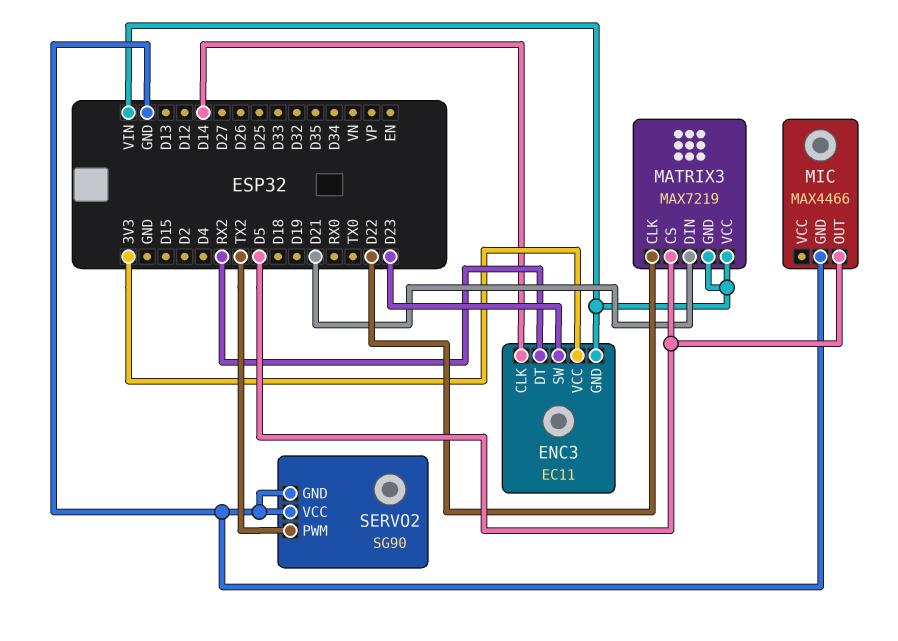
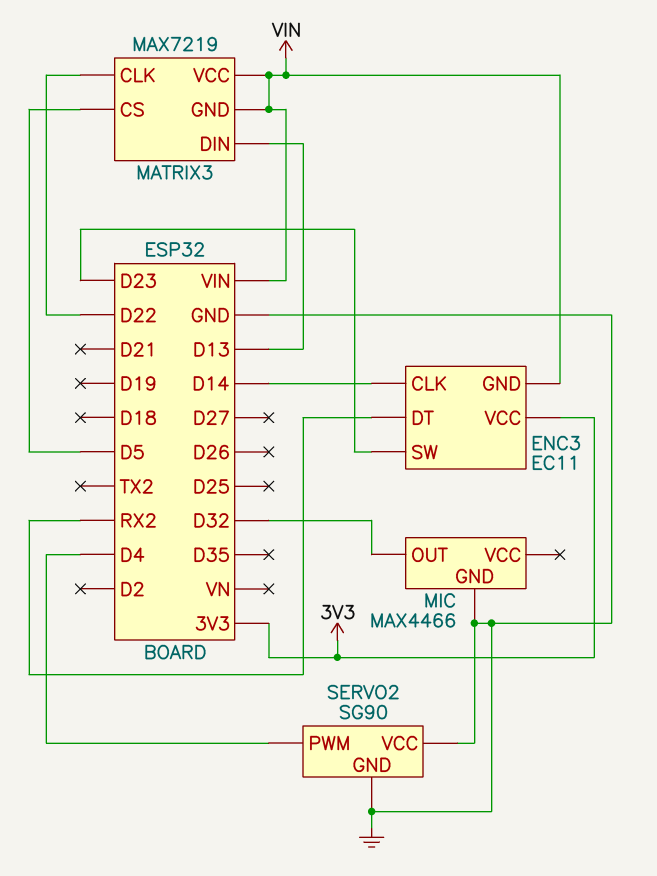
MATRIX3 pin DIN: D21 -> D13
MIC pin OUT: D5 -> D32
SERVO2 pin PWM: TX2 -> D4

